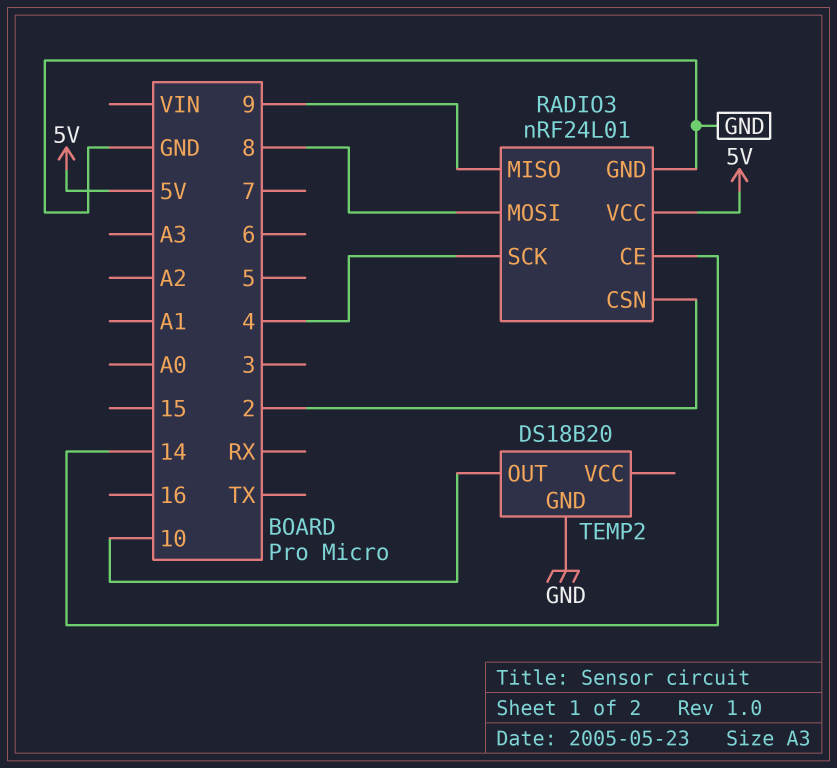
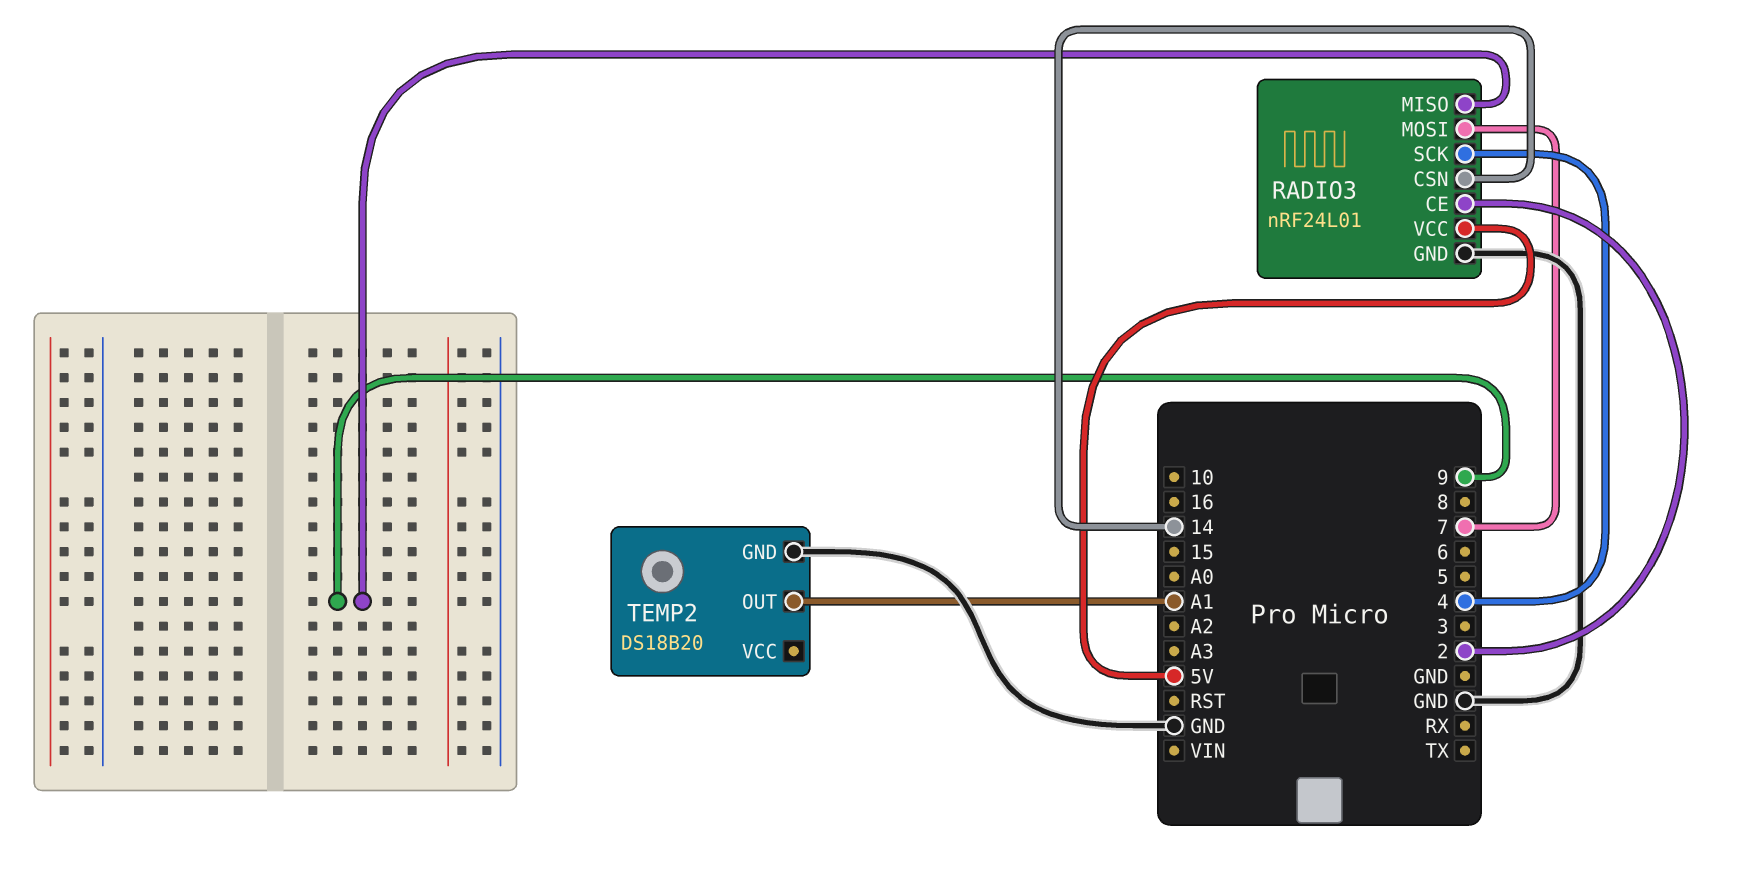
RADIO3 pin CE: 14 -> 2
RADIO3 pin CSN: 2 -> 14
RADIO3 pin MOSI: 8 -> 7
TEMP2 pin OUT: 10 -> A1

